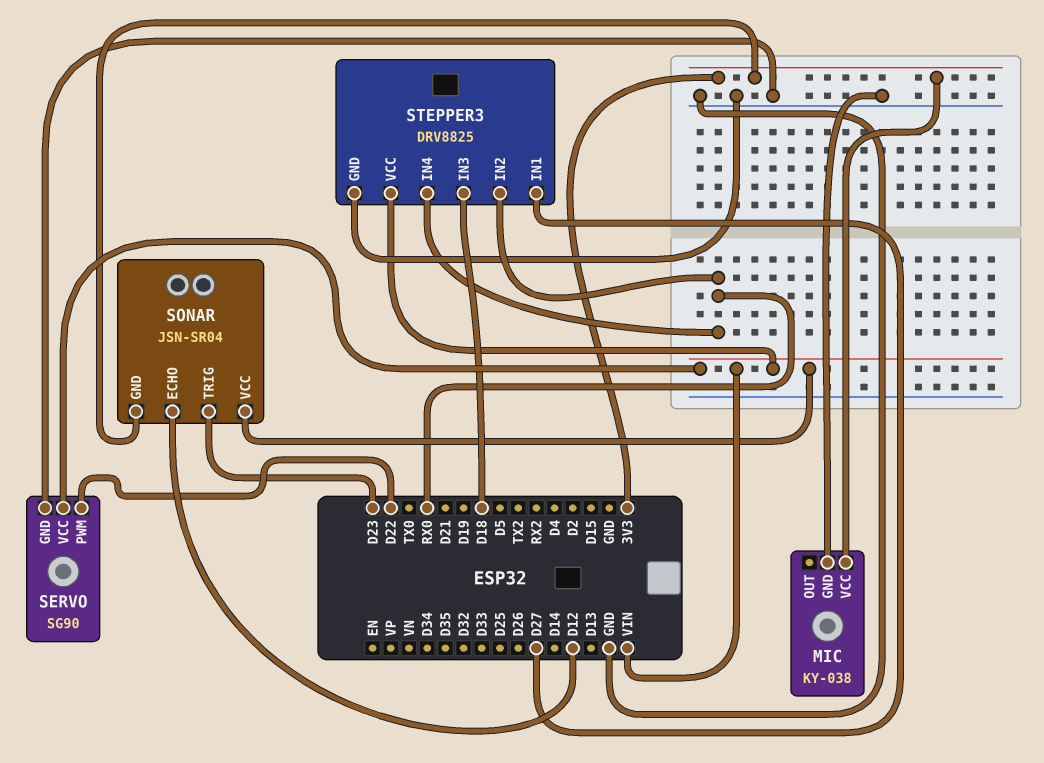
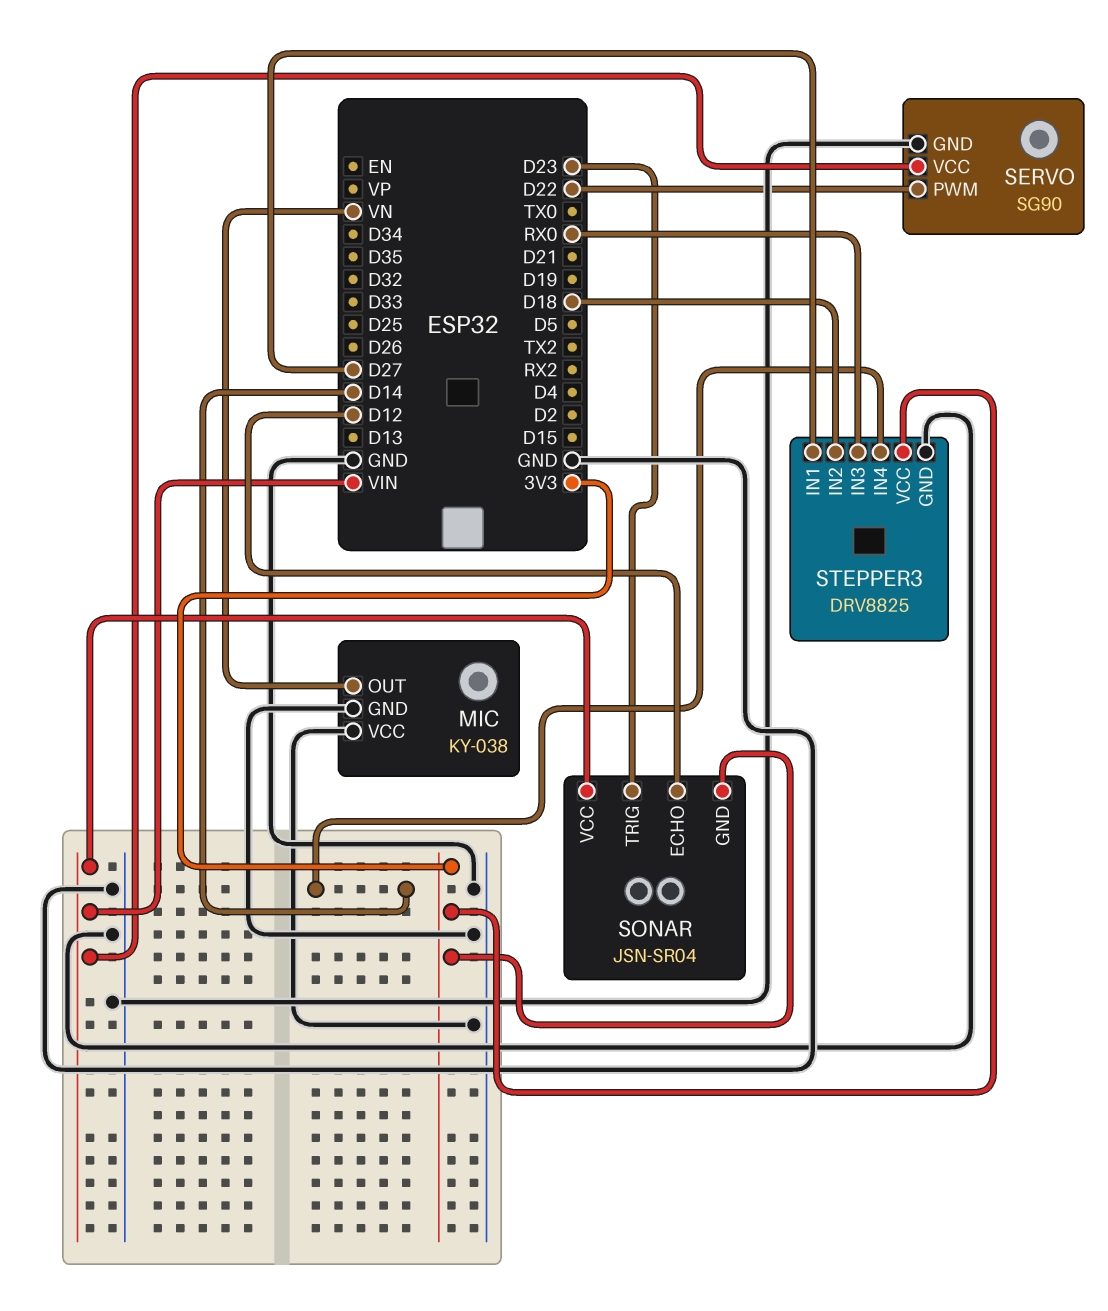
MIC pin OUT: none -> VN
MIC pin VCC: 3V3 -> GND
STEPPER3 pin IN2: RX0 -> D18
STEPPER3 pin IN3: D18 -> RX0
STEPPER3 pin IN4: RX0 -> D14
STEPPER3 pin VCC: VIN -> 3V3

